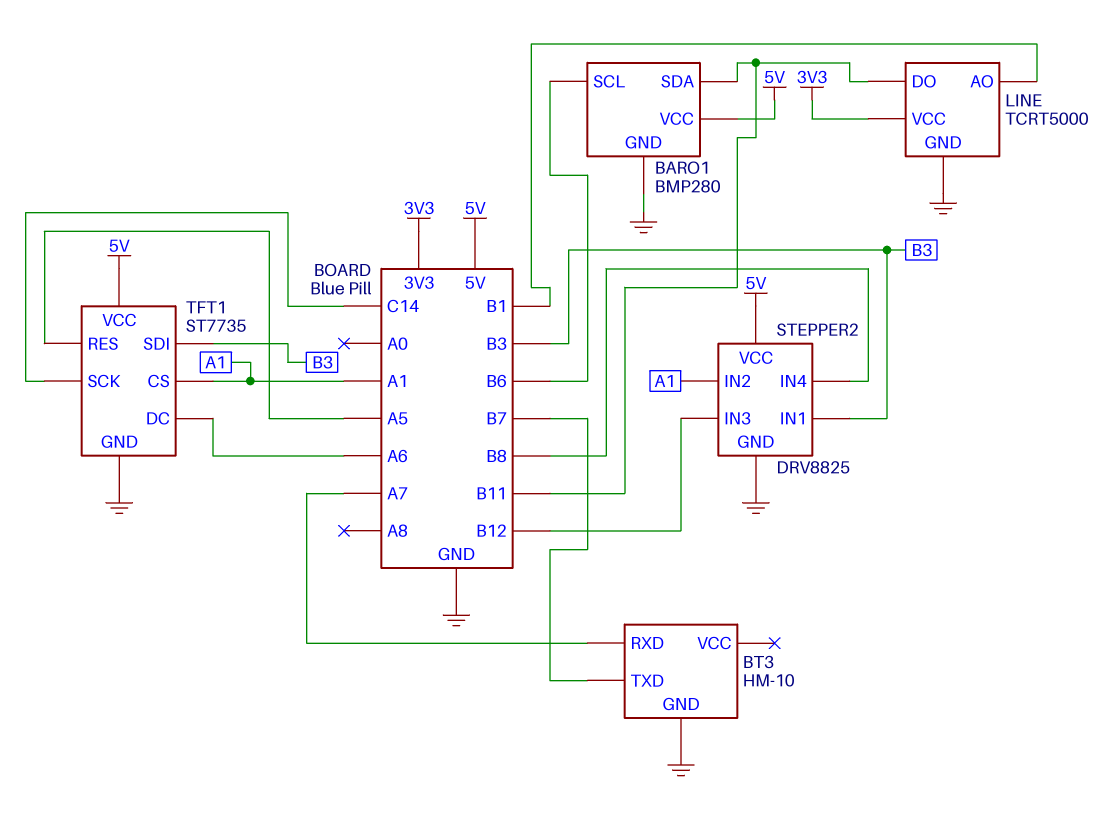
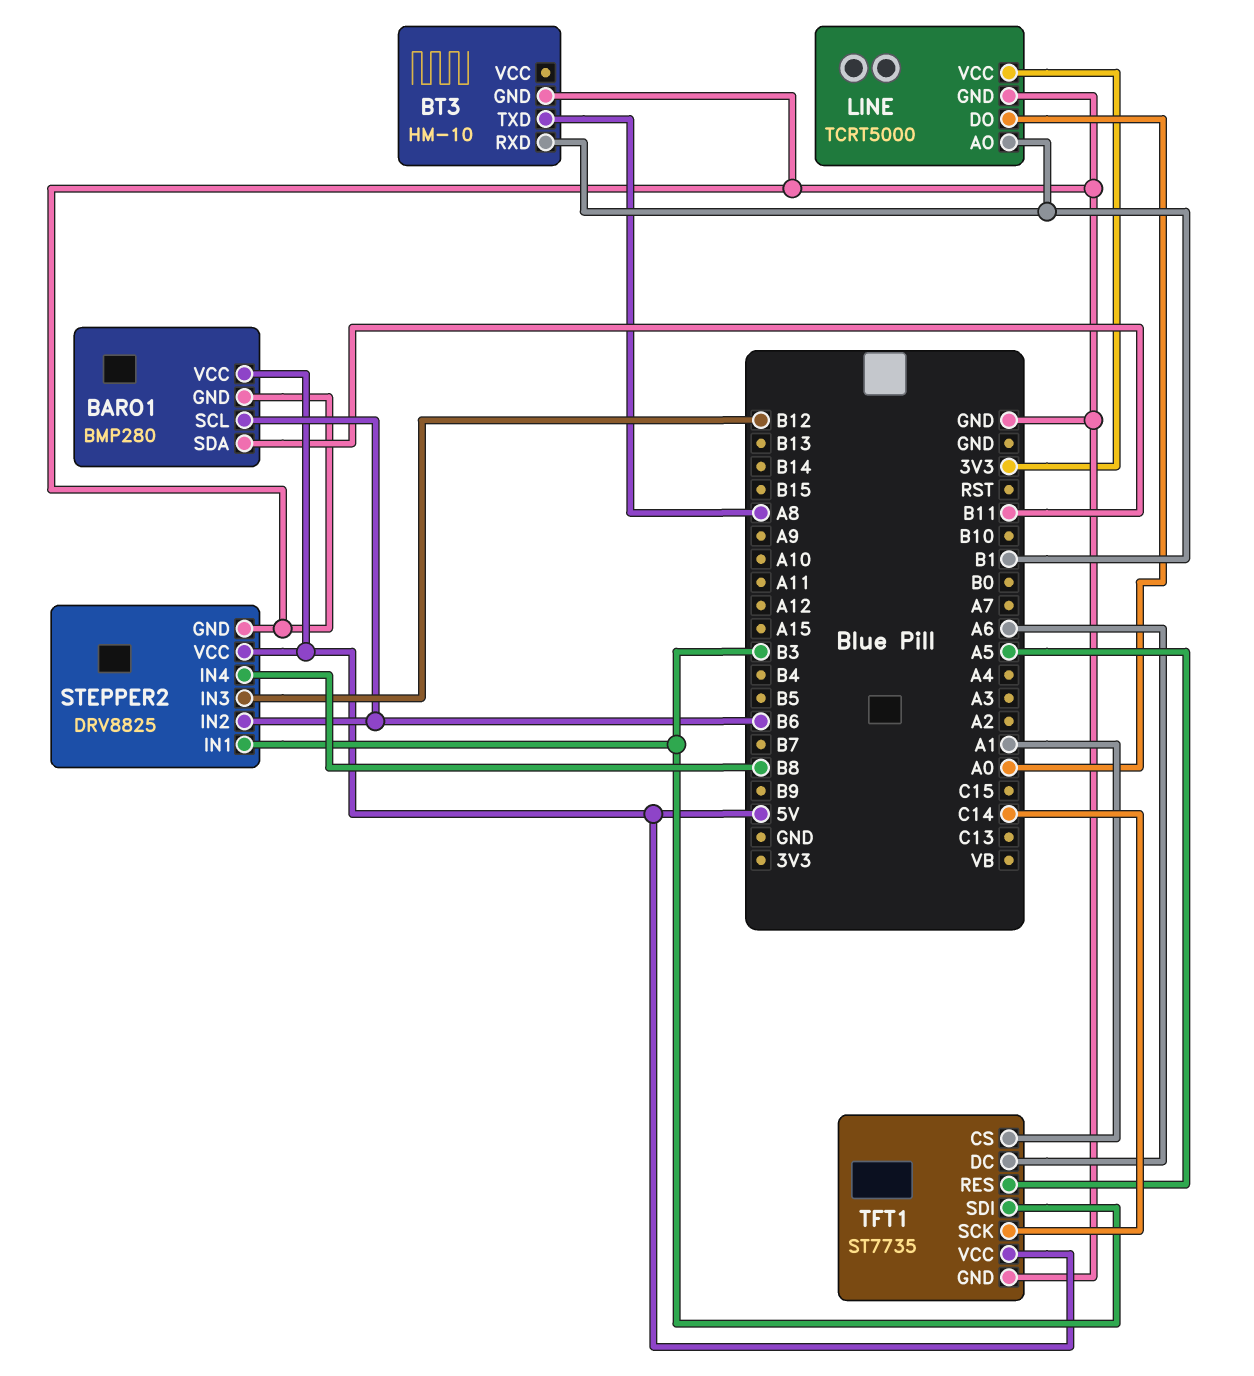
BT3 pin RXD: A7 -> B1
BT3 pin TXD: B7 -> A8
LINE pin DO: B11 -> A0
STEPPER2 pin IN2: A1 -> B6

